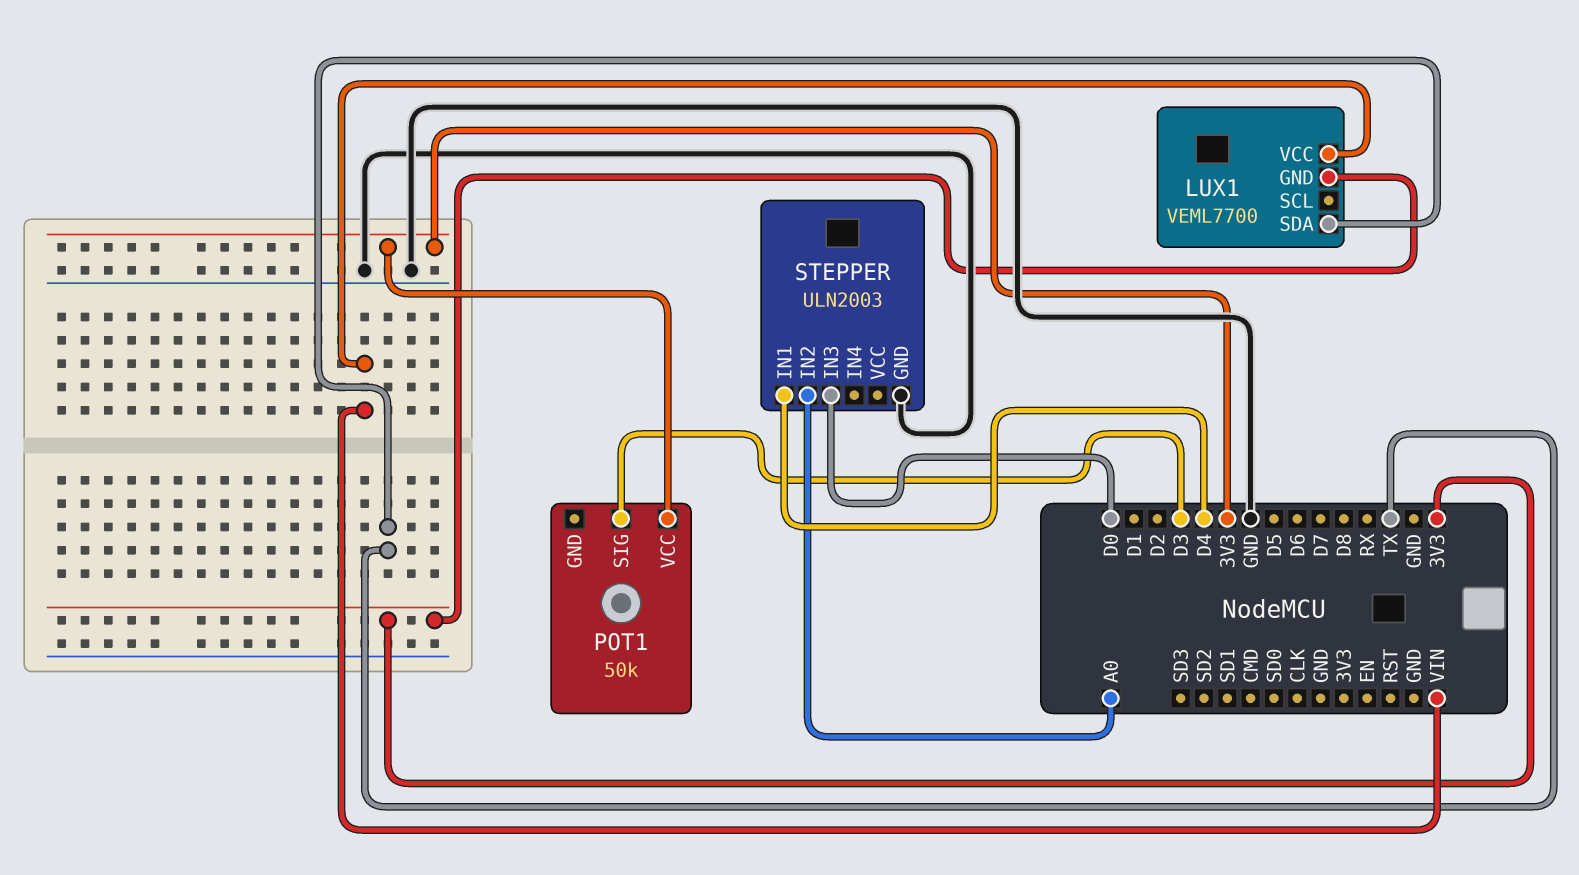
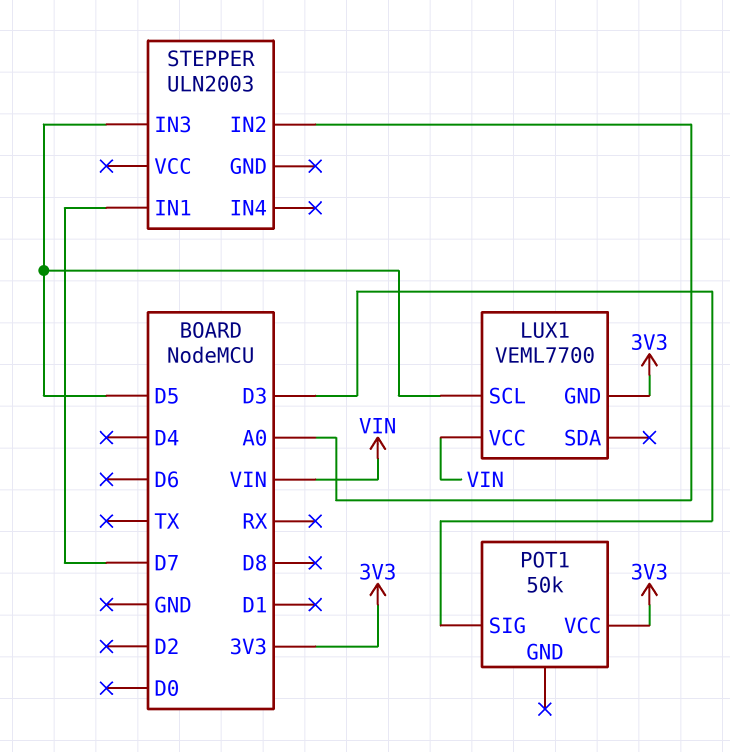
LUX1 pin SCL: none -> D5
LUX1 pin SDA: TX -> none
STEPPER pin GND: GND -> none
STEPPER pin IN1: D4 -> D7
STEPPER pin IN3: D0 -> D5

